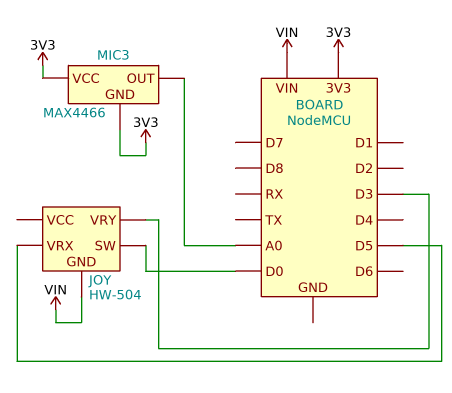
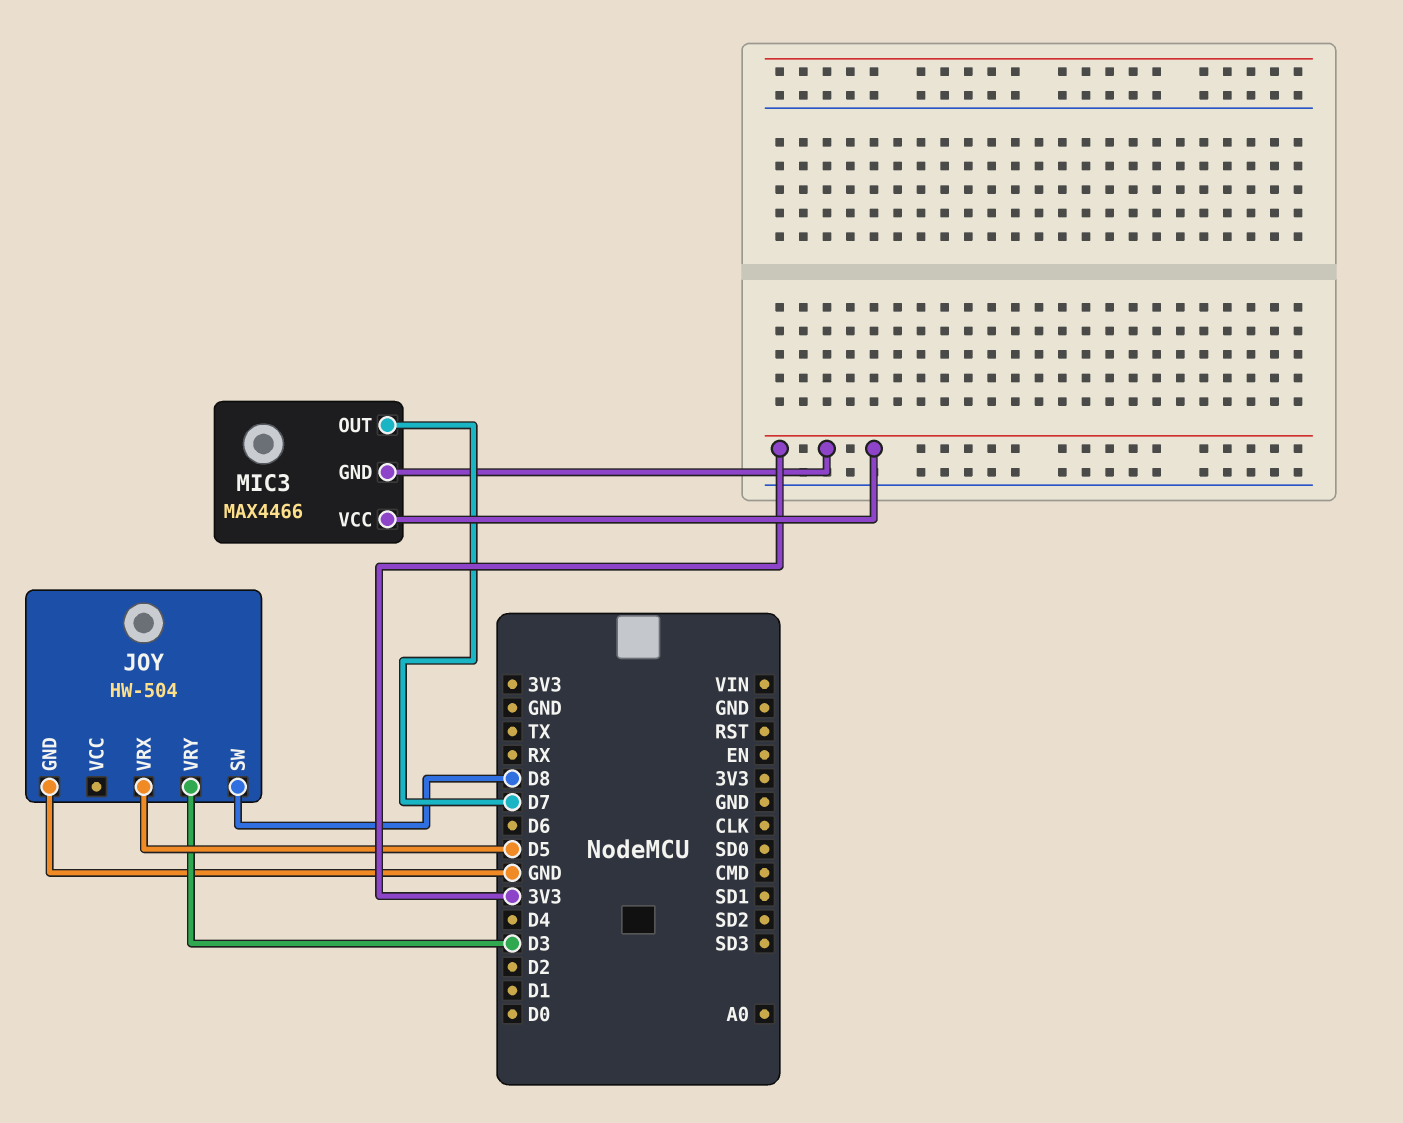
JOY pin GND: VIN -> GND
JOY pin SW: D0 -> D8
MIC3 pin OUT: A0 -> D7

